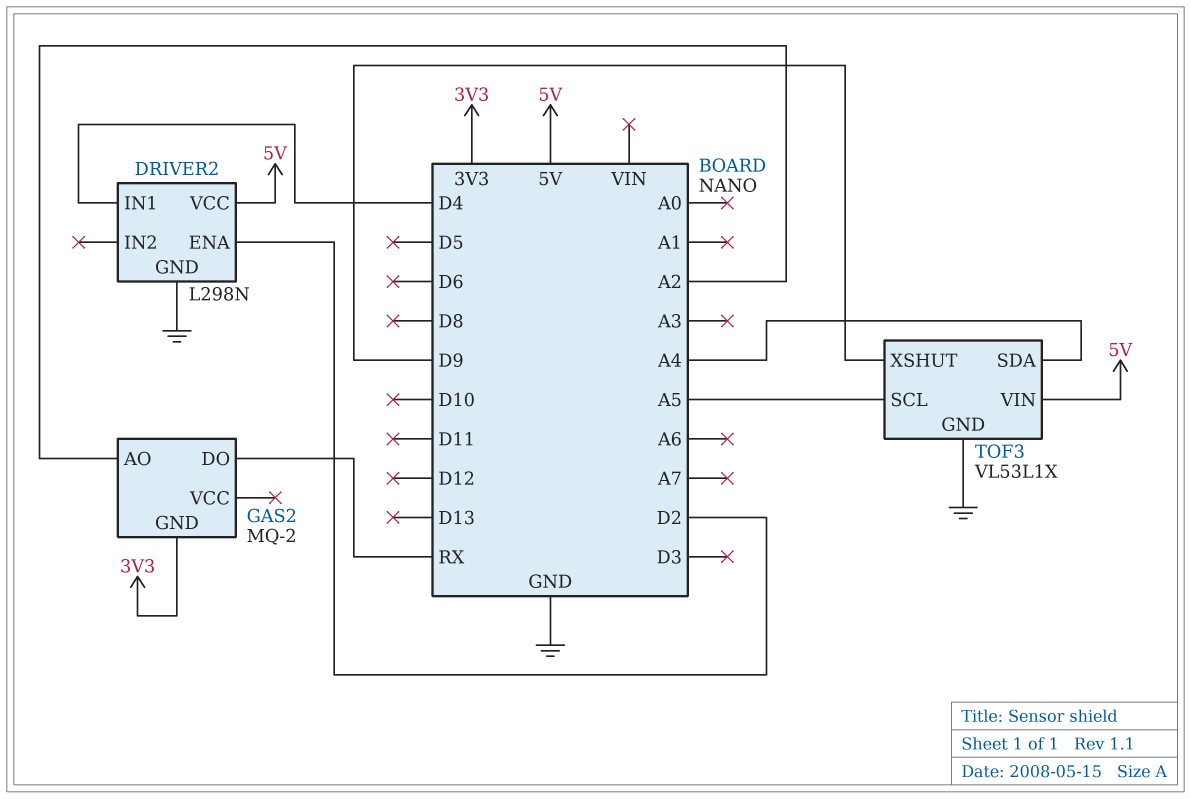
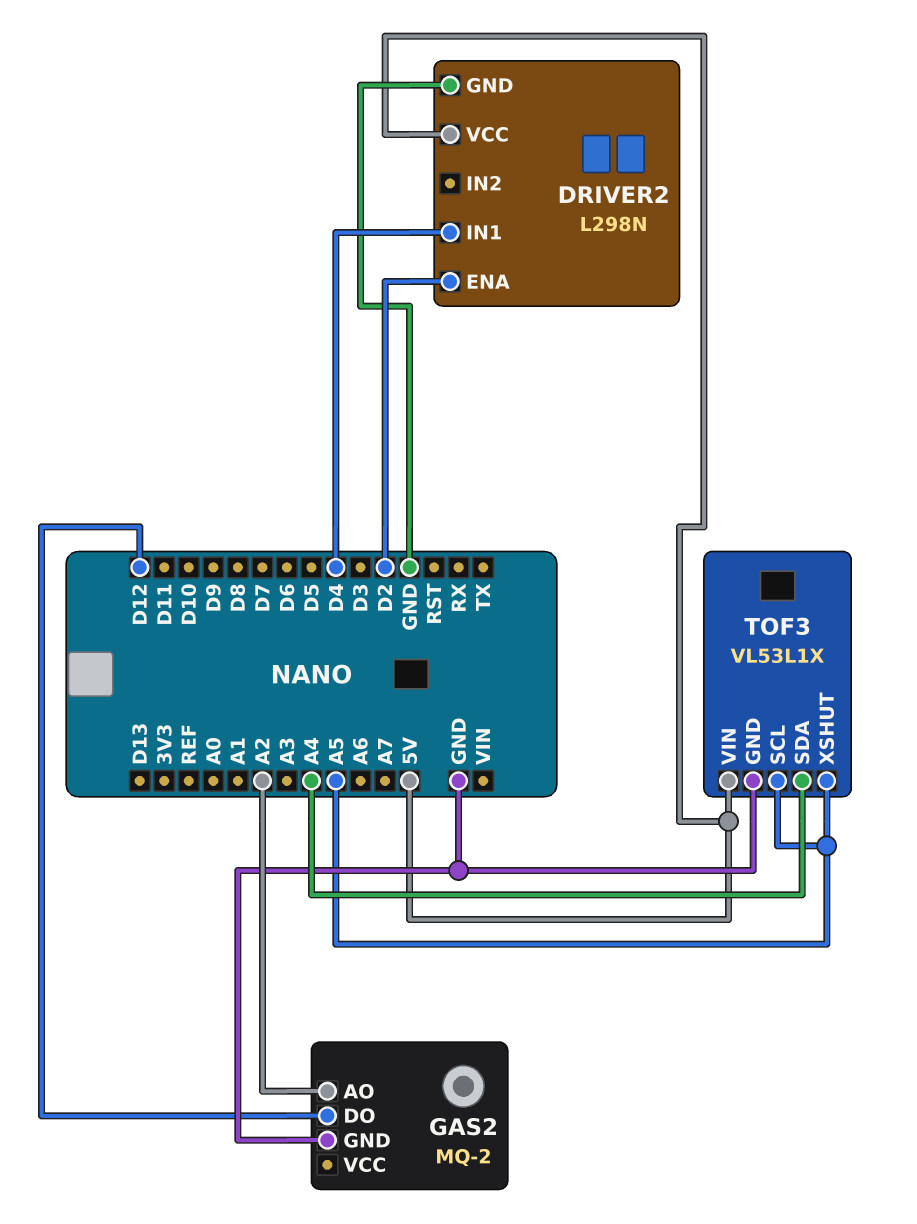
GAS2 pin DO: RX -> D12
GAS2 pin GND: 3V3 -> GND
TOF3 pin XSHUT: D9 -> A5

